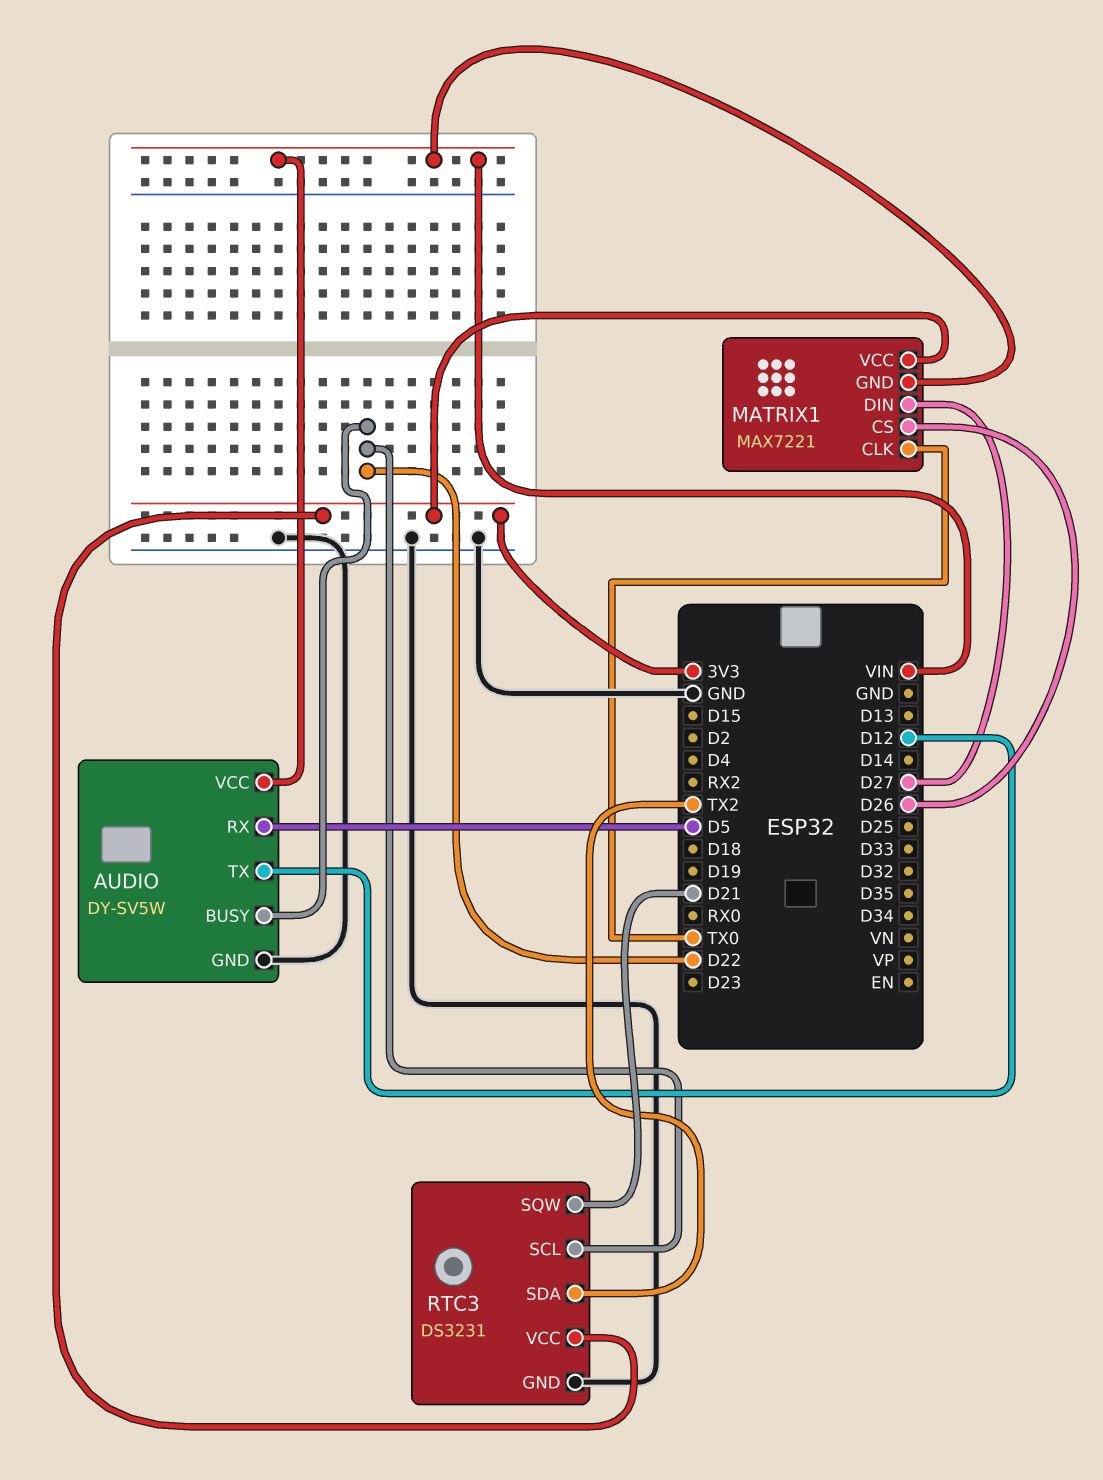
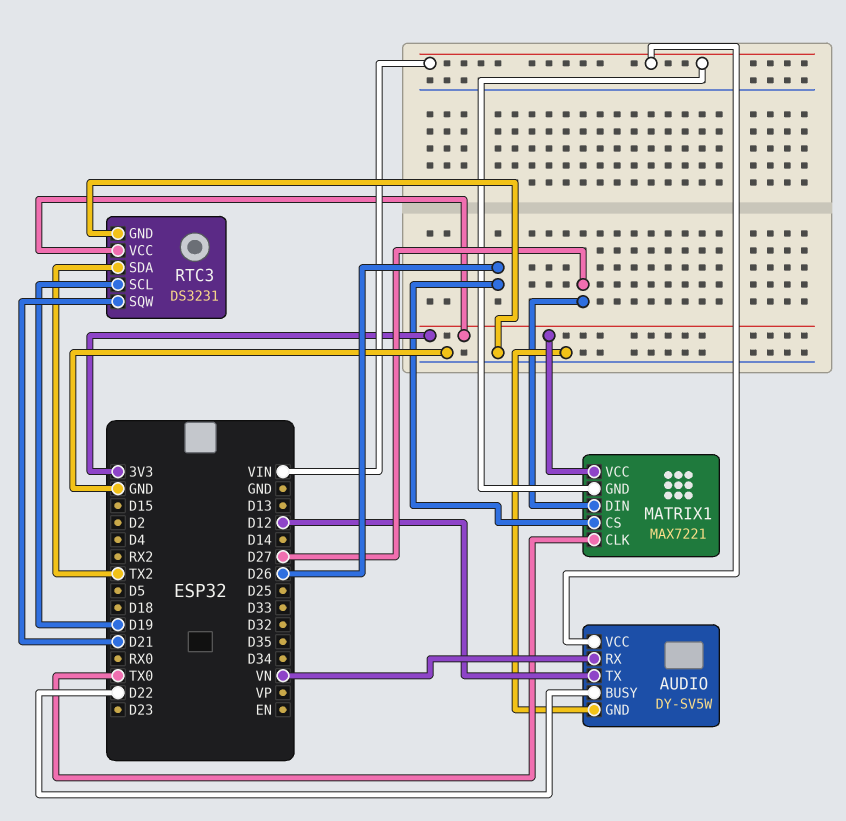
AUDIO pin RX: D5 -> VN
RTC3 pin SCL: D22 -> D19

